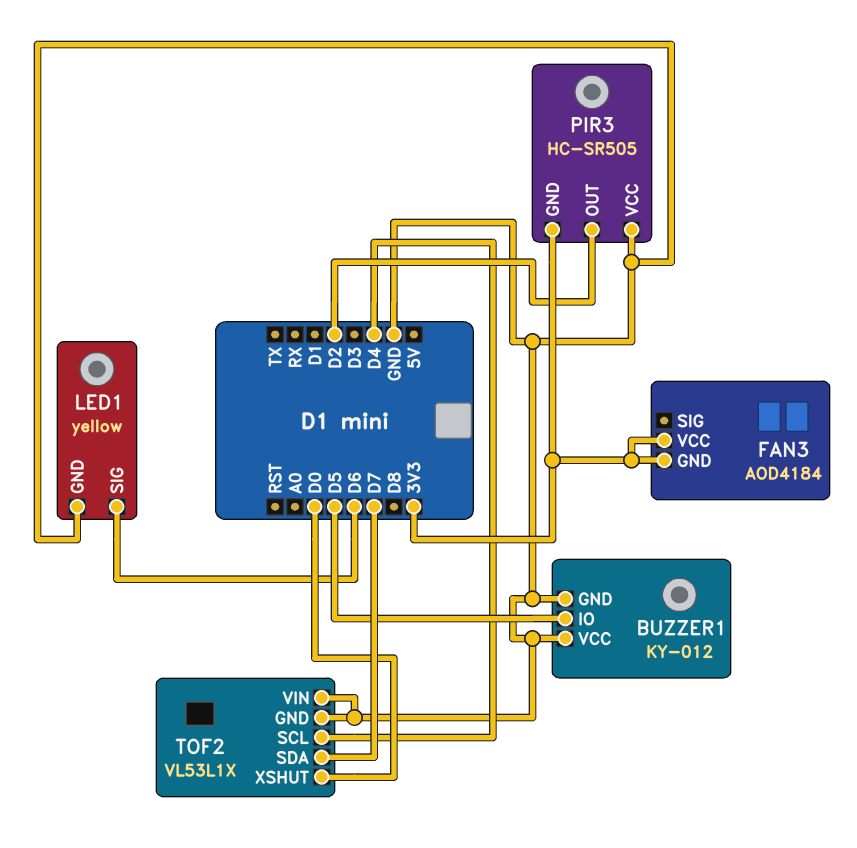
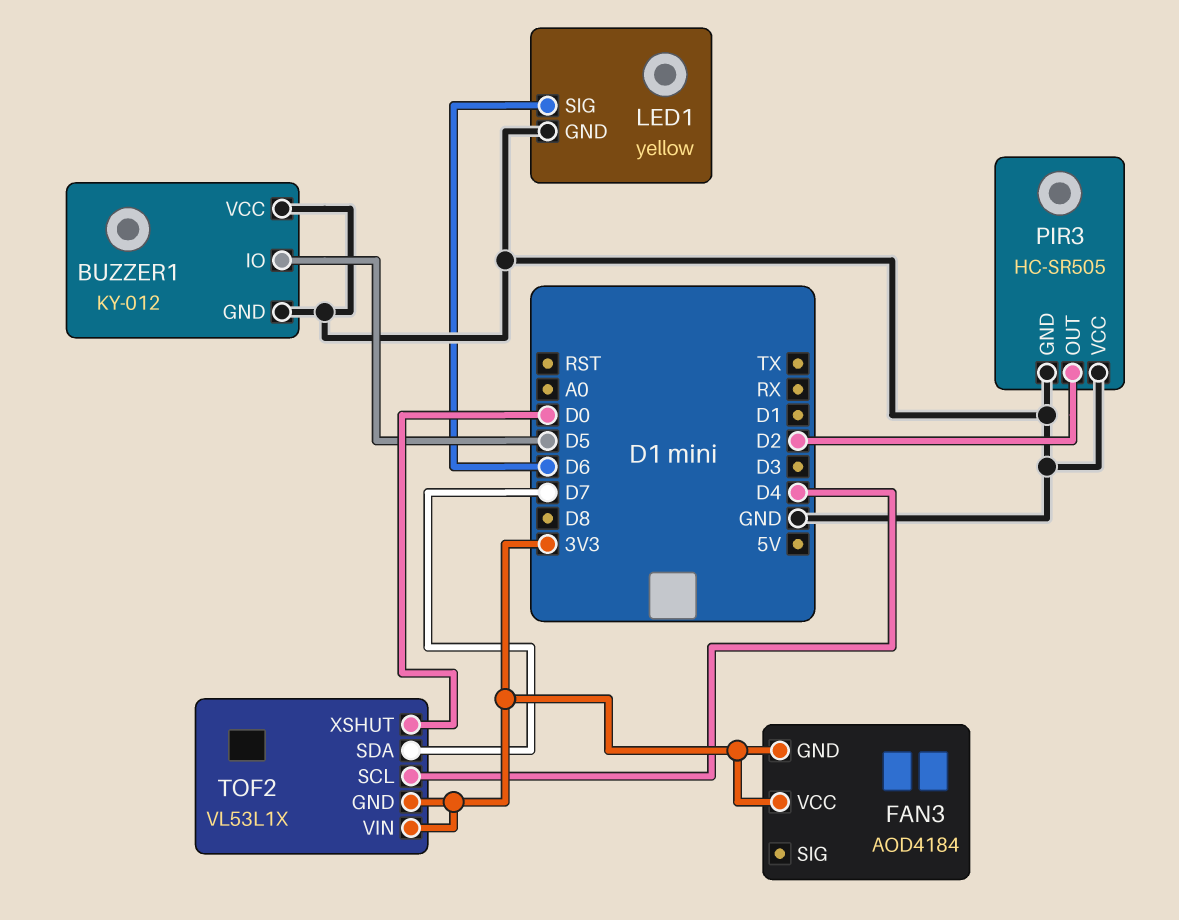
PIR3 pin GND: 3V3 -> GND
TOF2 pin GND: GND -> 3V3
TOF2 pin VIN: GND -> 3V3

